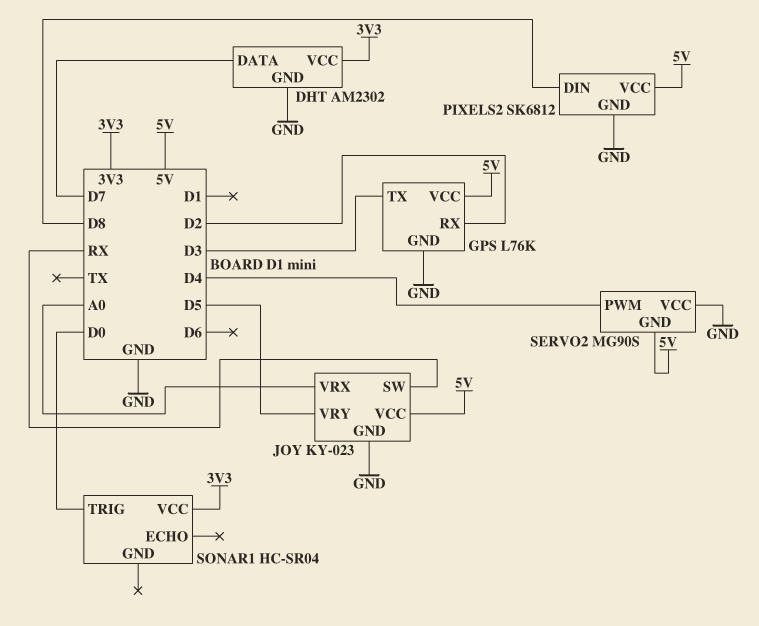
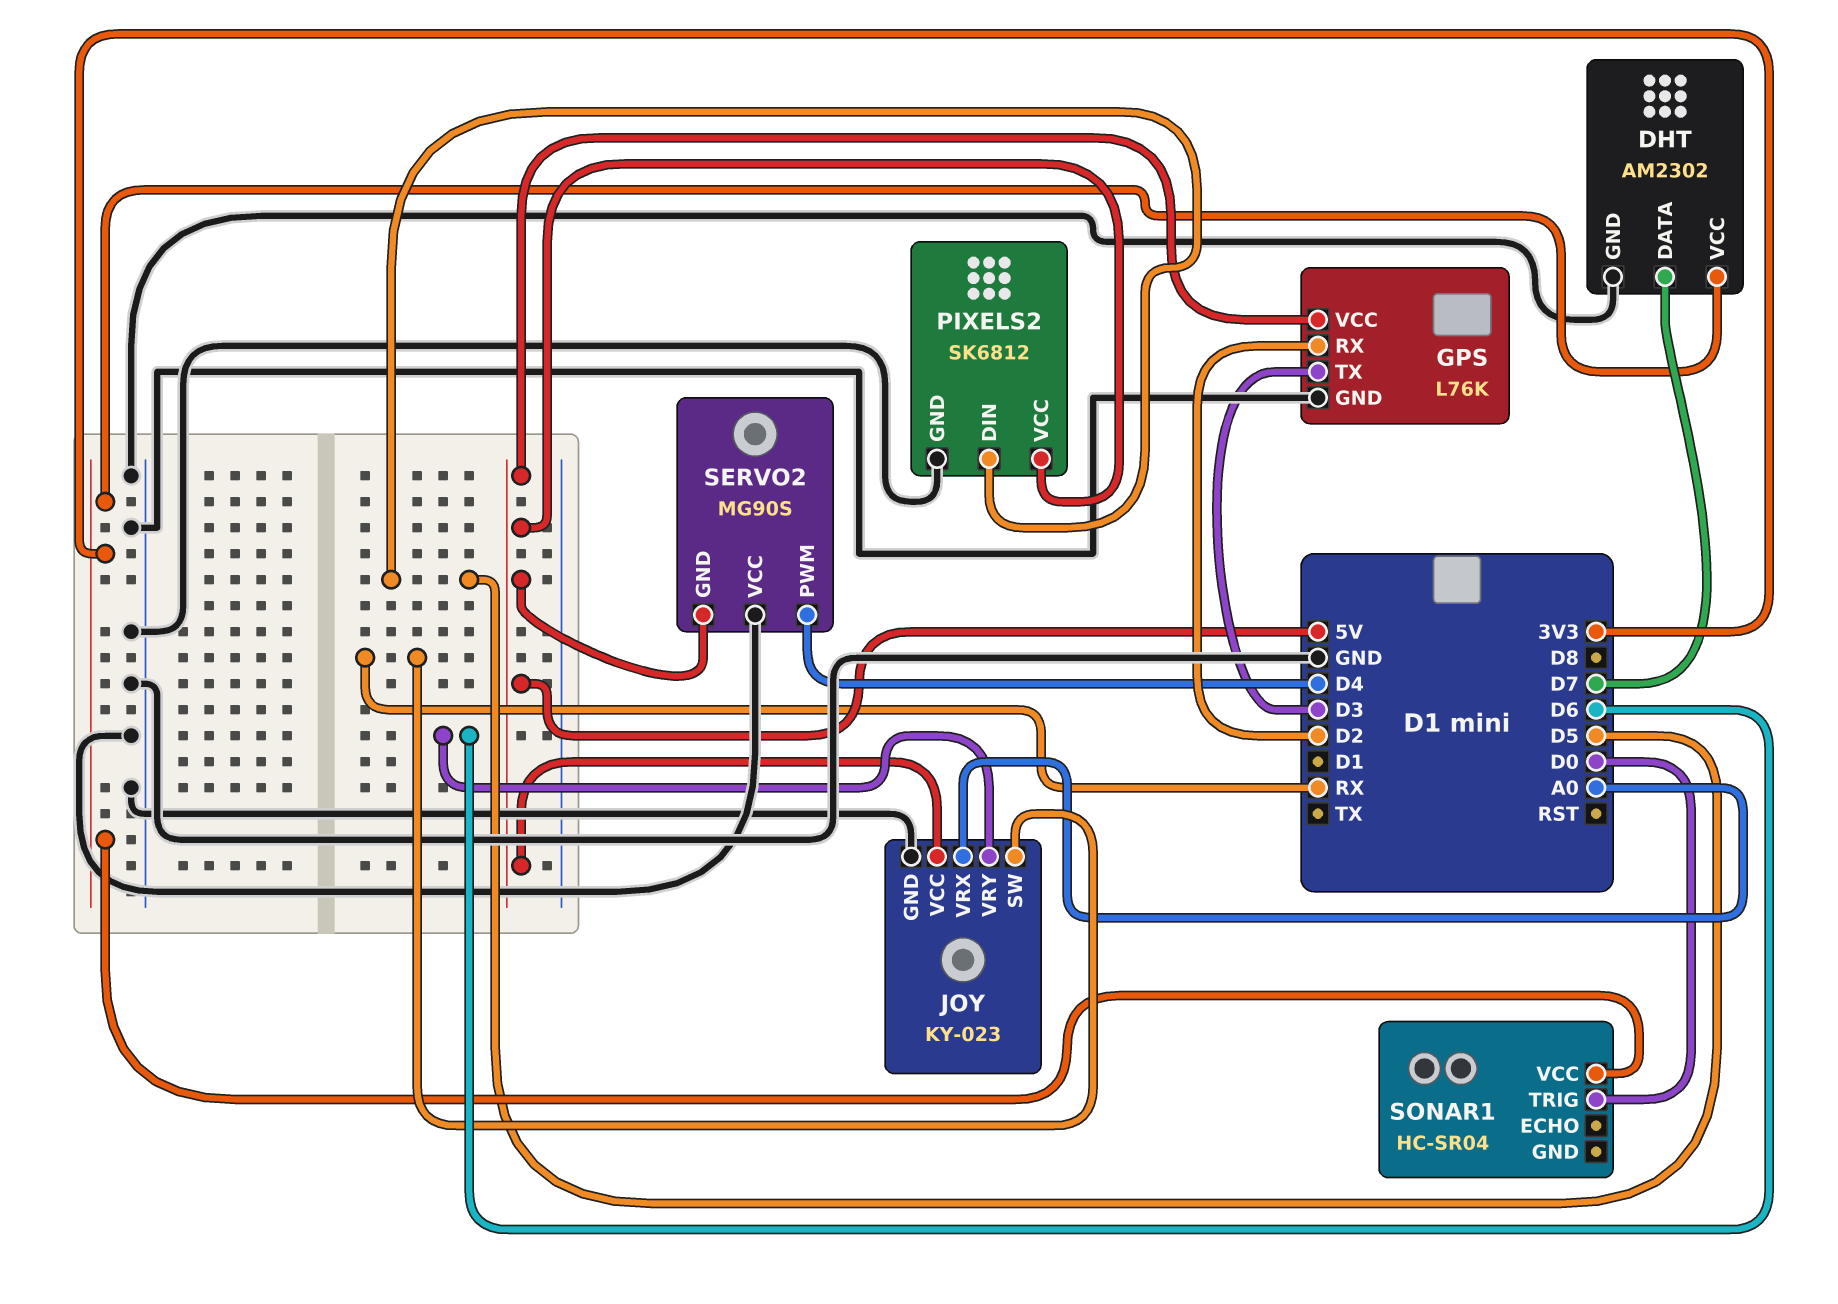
JOY pin VRY: D5 -> D6
PIXELS2 pin DIN: D8 -> D5

